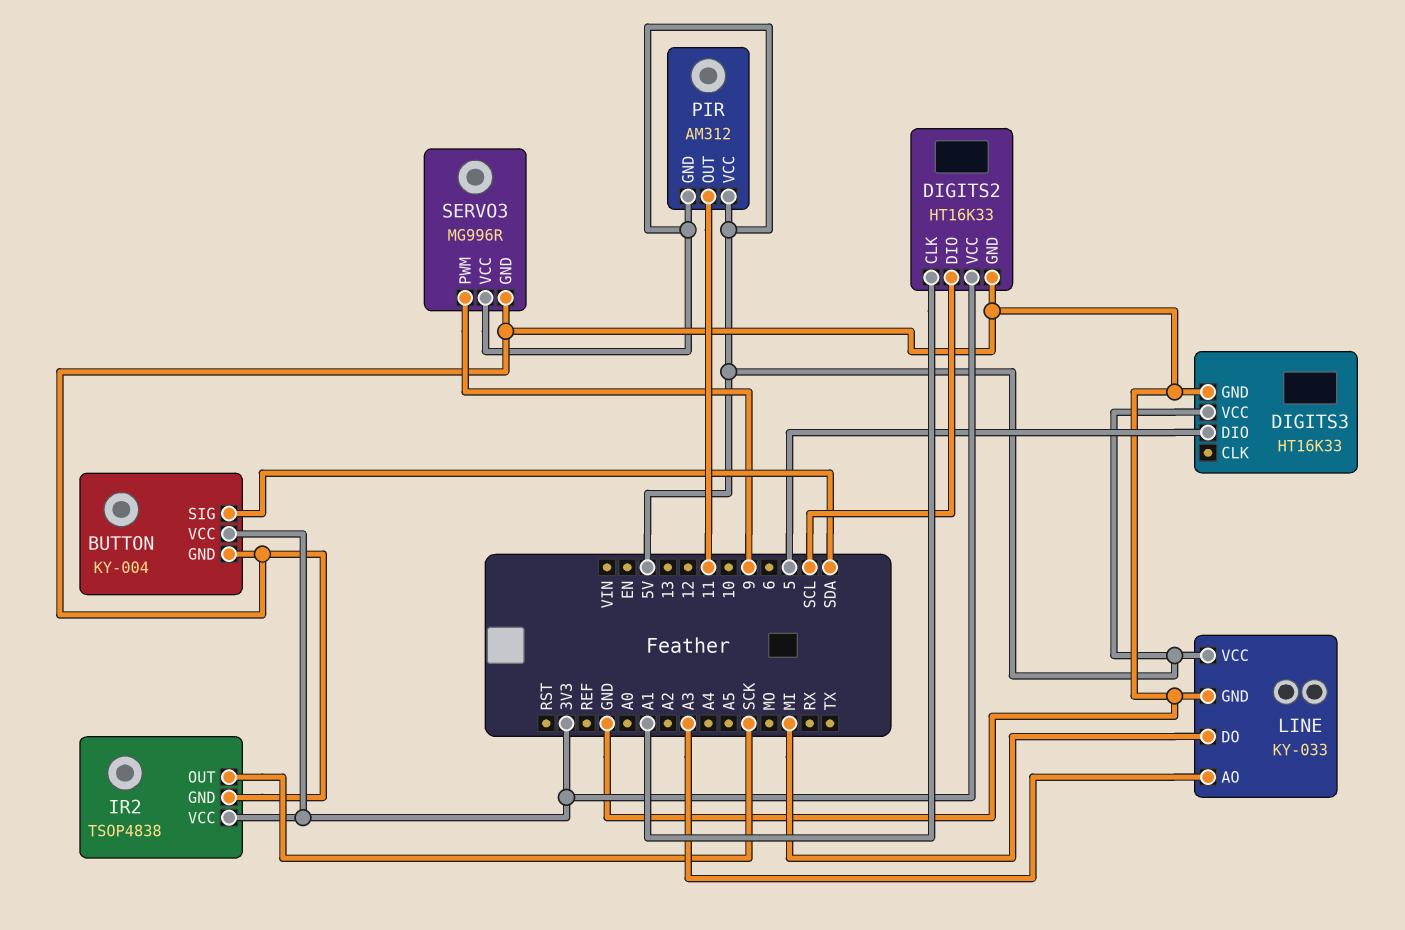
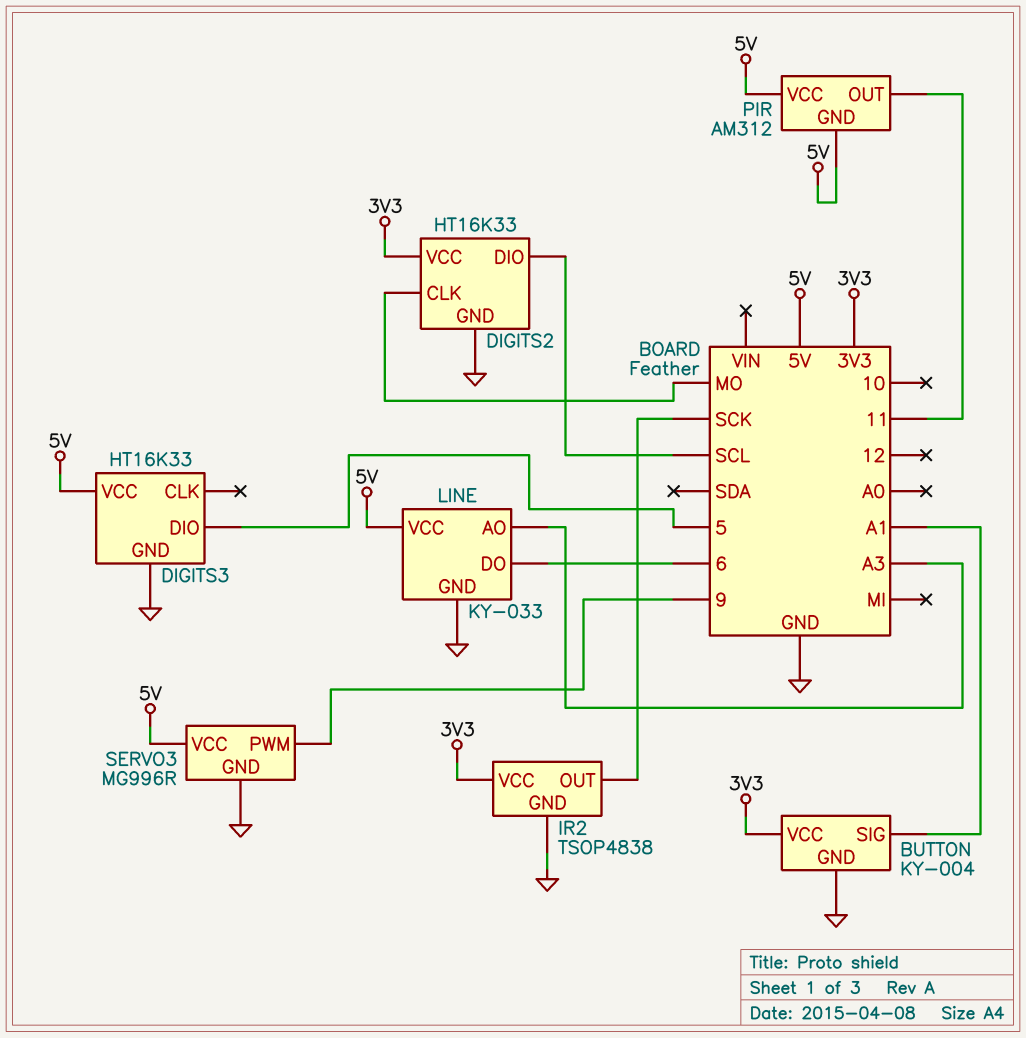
BUTTON pin SIG: SDA -> A1
DIGITS2 pin CLK: A1 -> MO
LINE pin DO: MI -> 6

